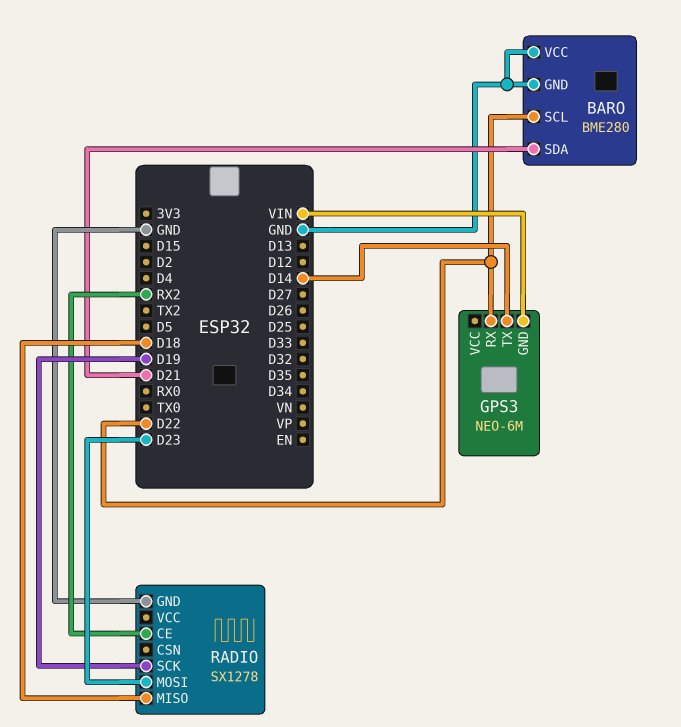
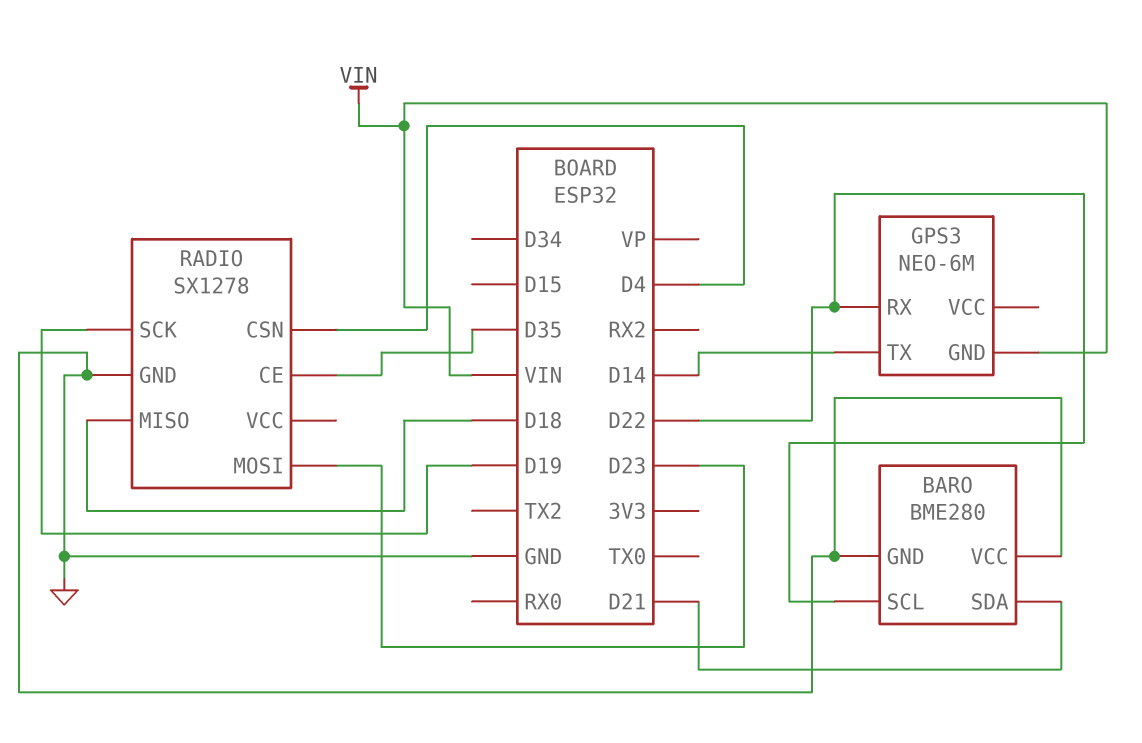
RADIO pin CE: RX2 -> D35
RADIO pin CSN: none -> D4

